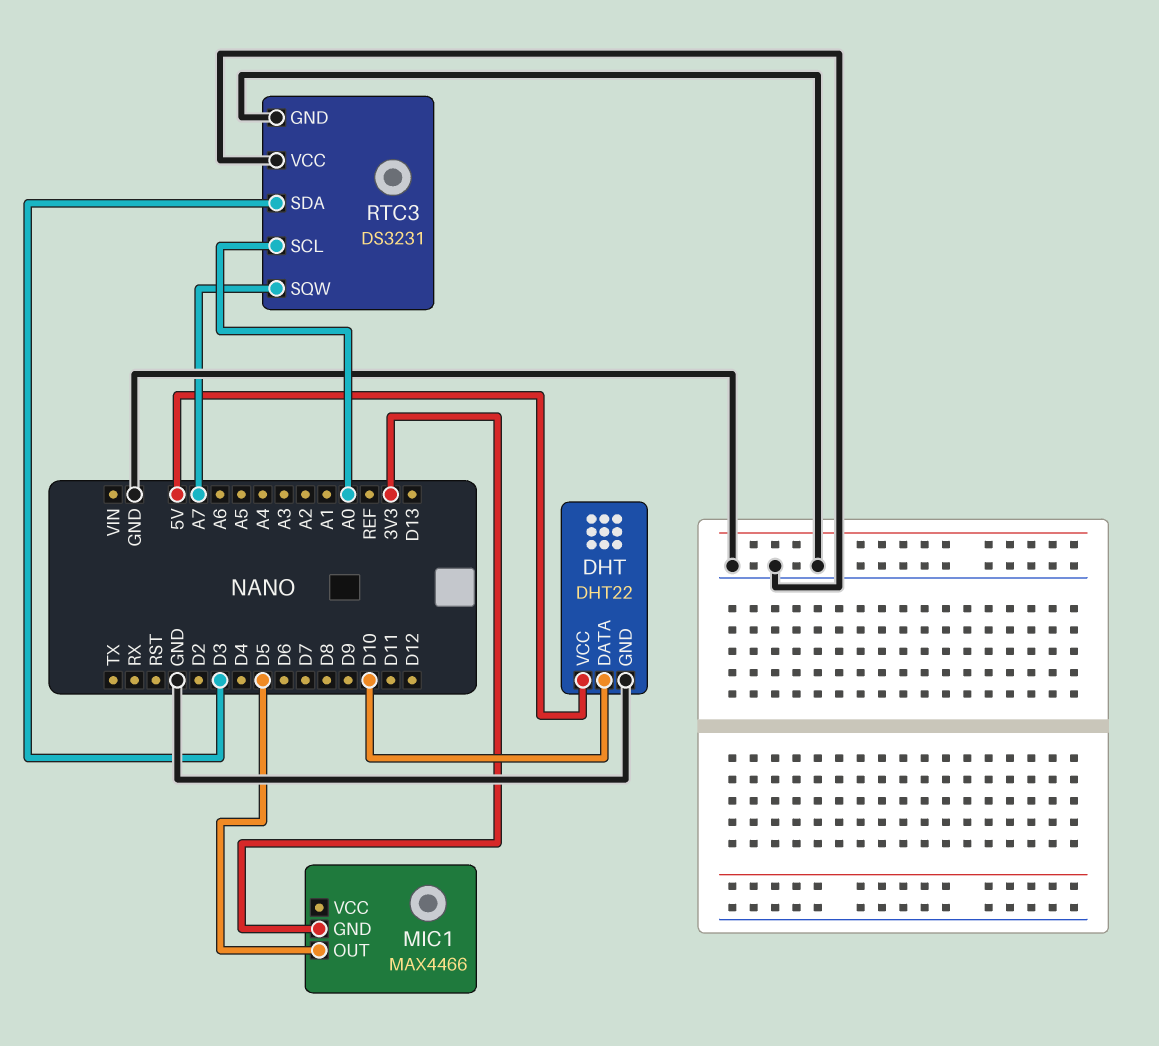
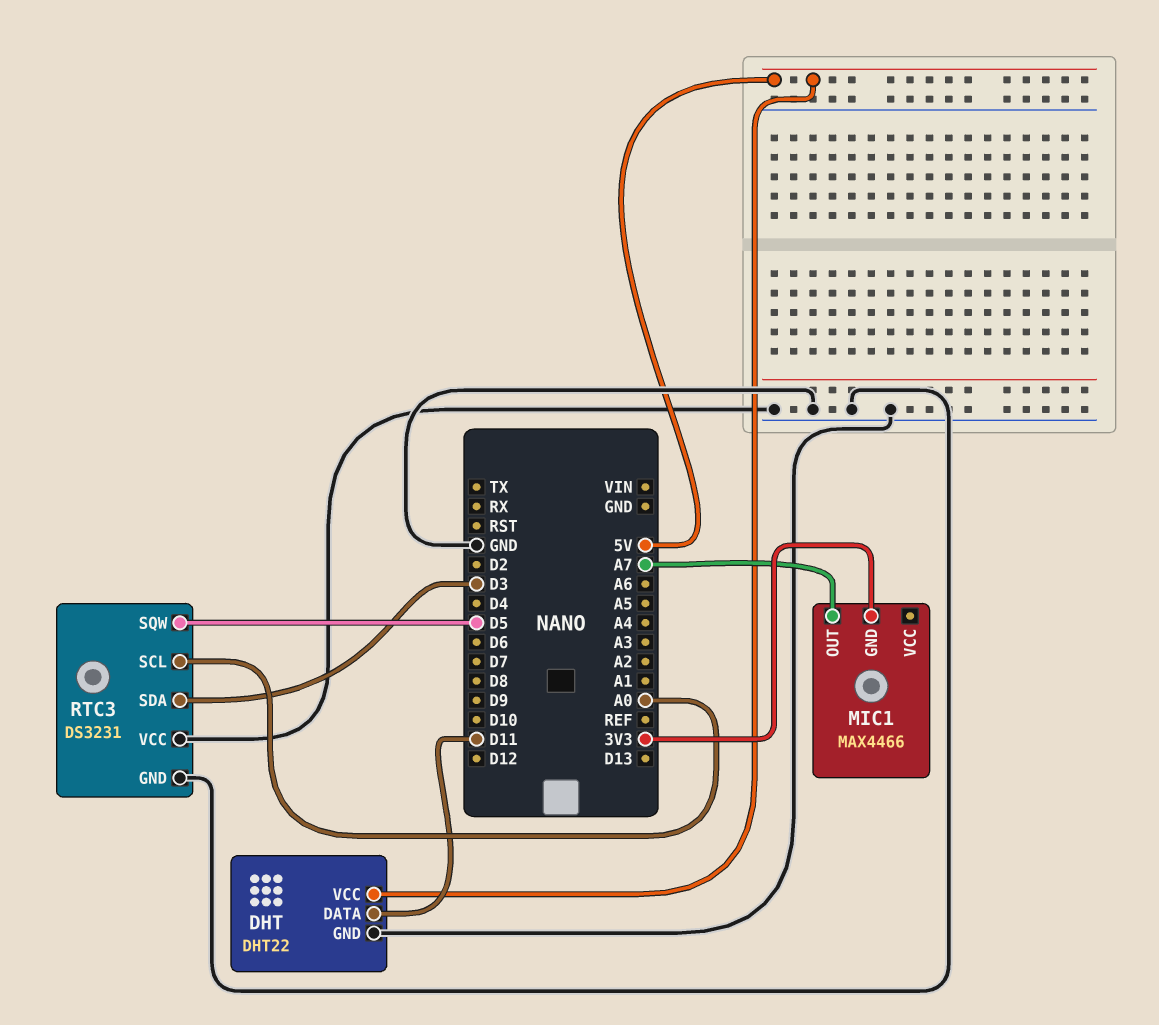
DHT pin DATA: D10 -> D11
MIC1 pin OUT: D5 -> A7
RTC3 pin SQW: A7 -> D5

